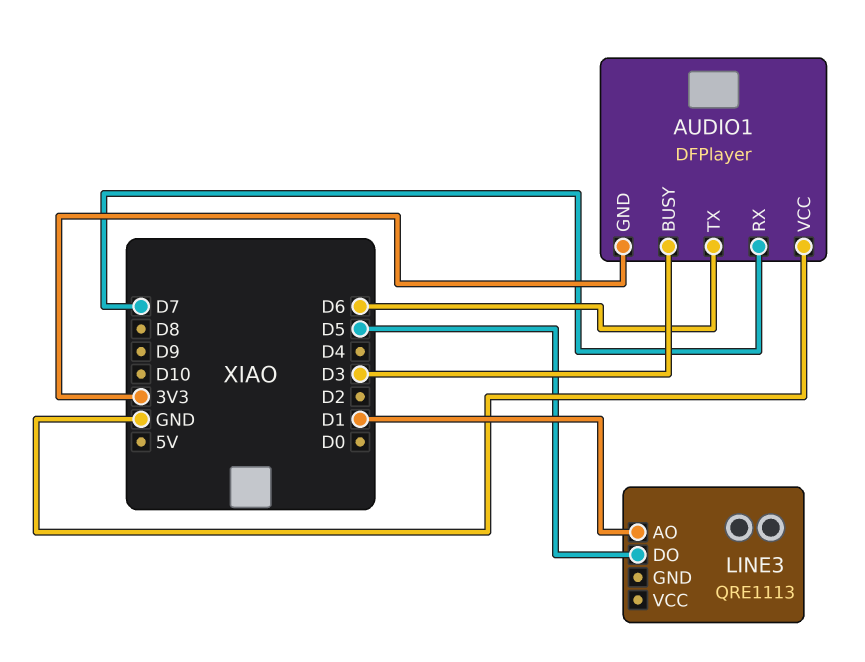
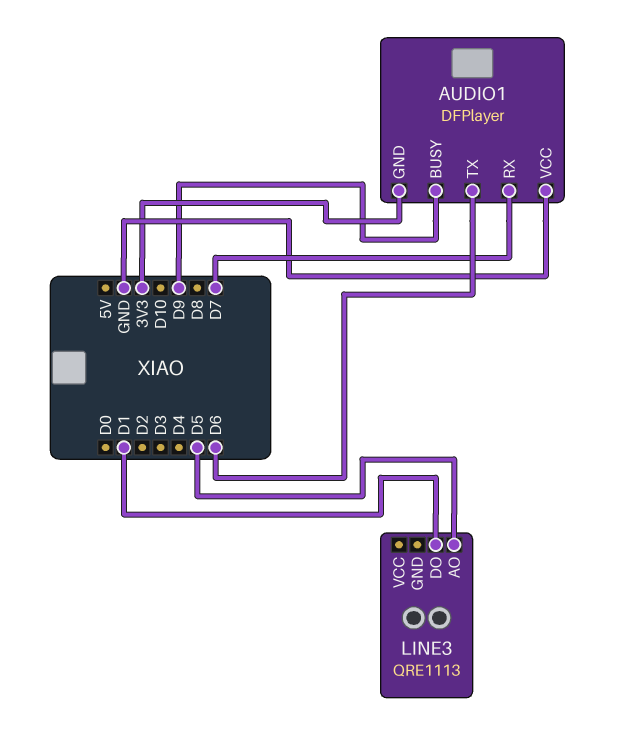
AUDIO1 pin BUSY: D3 -> D9
LINE3 pin AO: D1 -> D5
LINE3 pin DO: D5 -> D1

